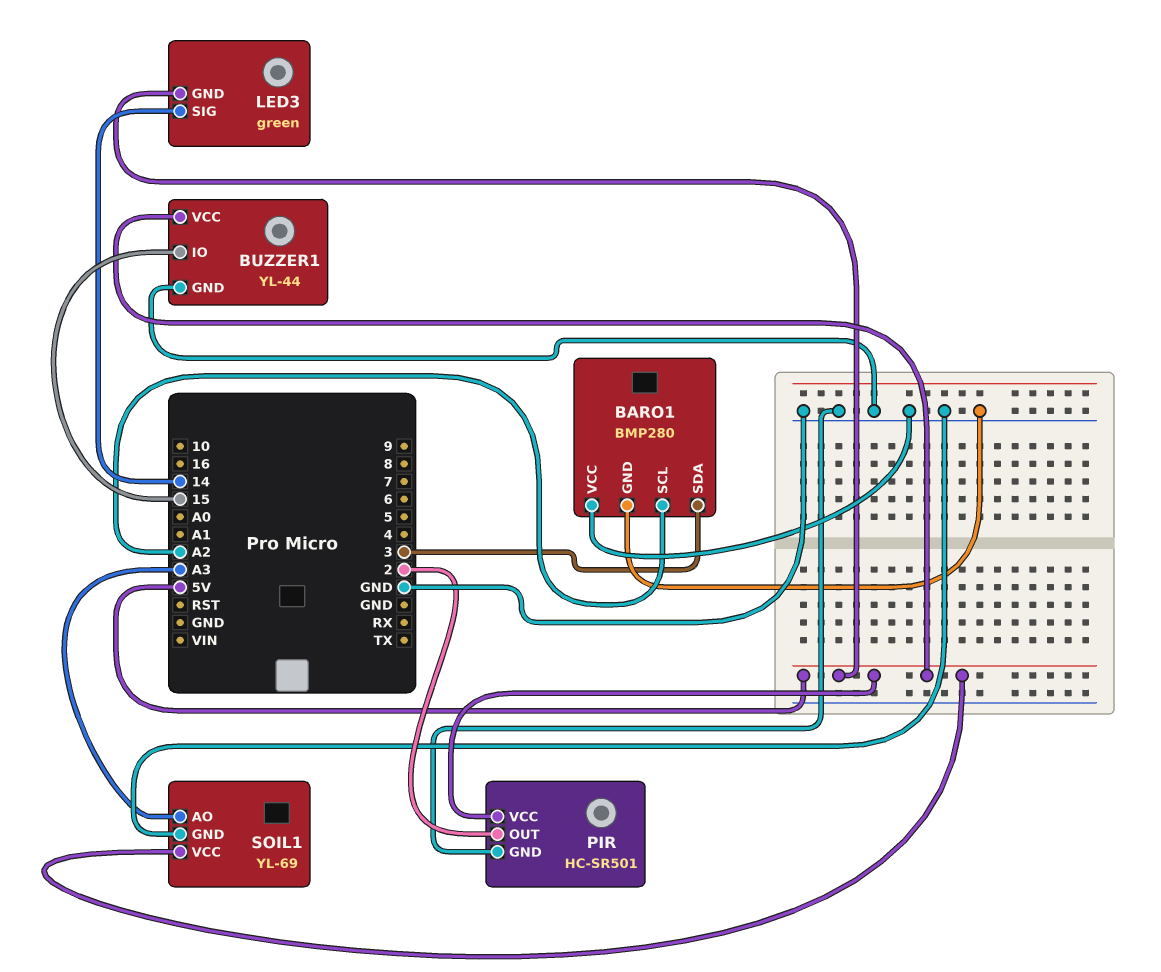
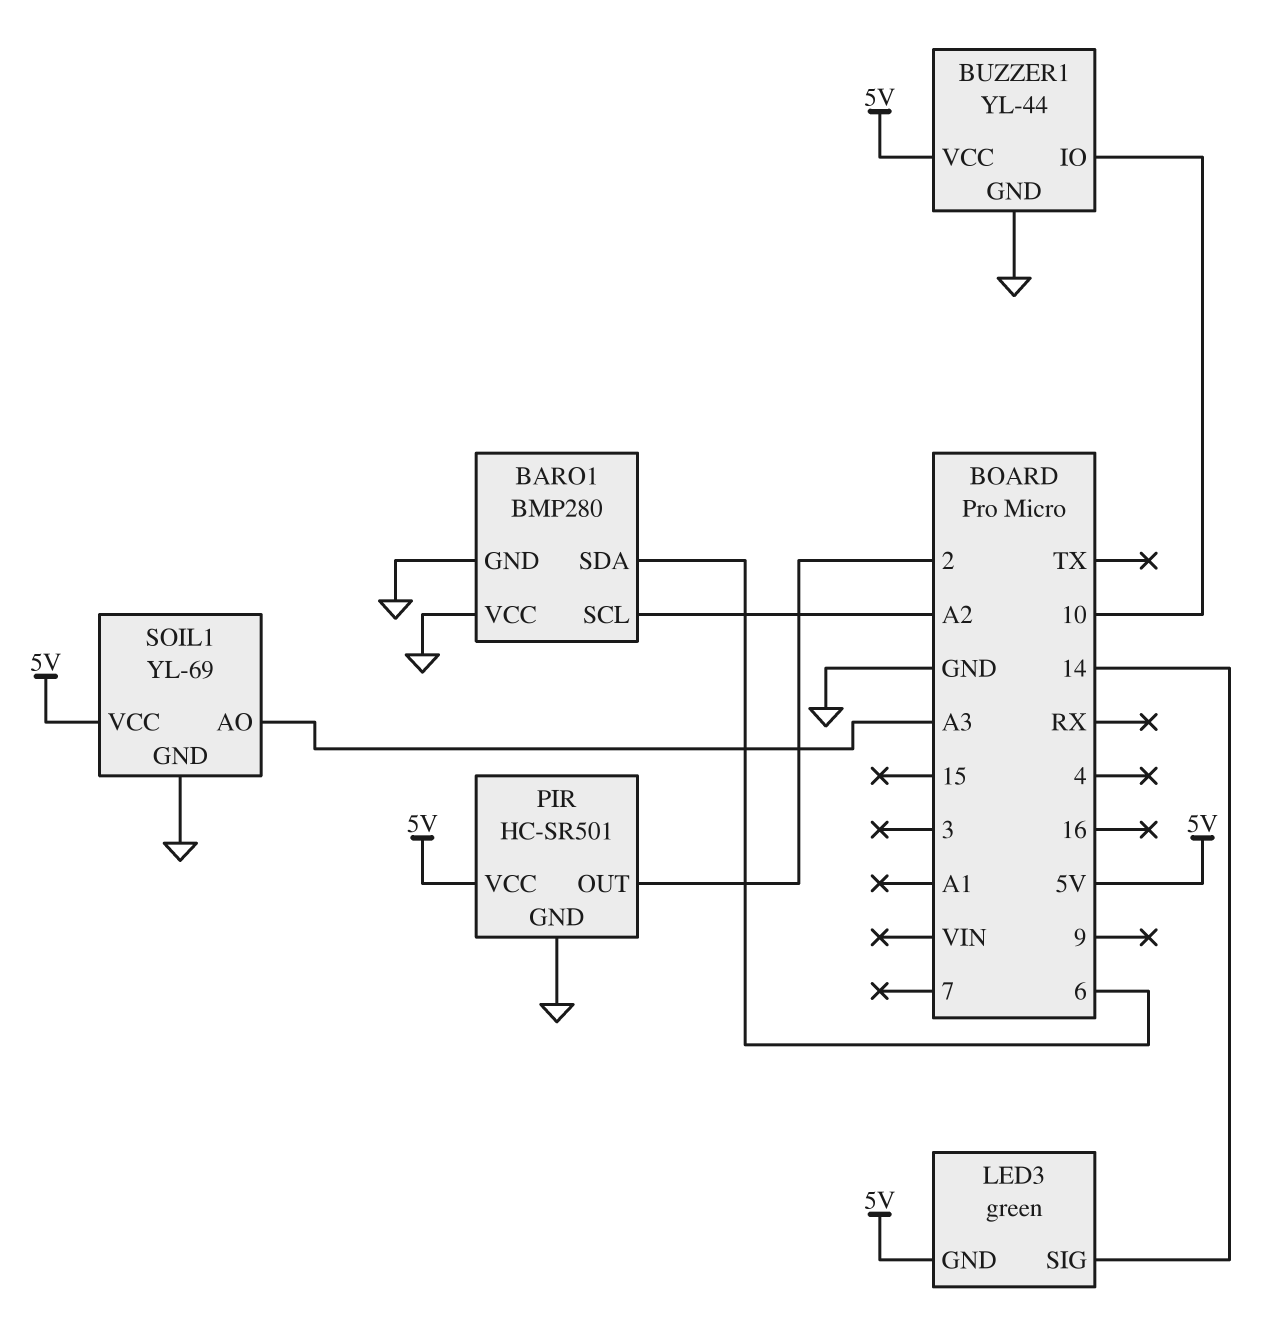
BARO1 pin SDA: 3 -> 6
BUZZER1 pin IO: 15 -> 10

